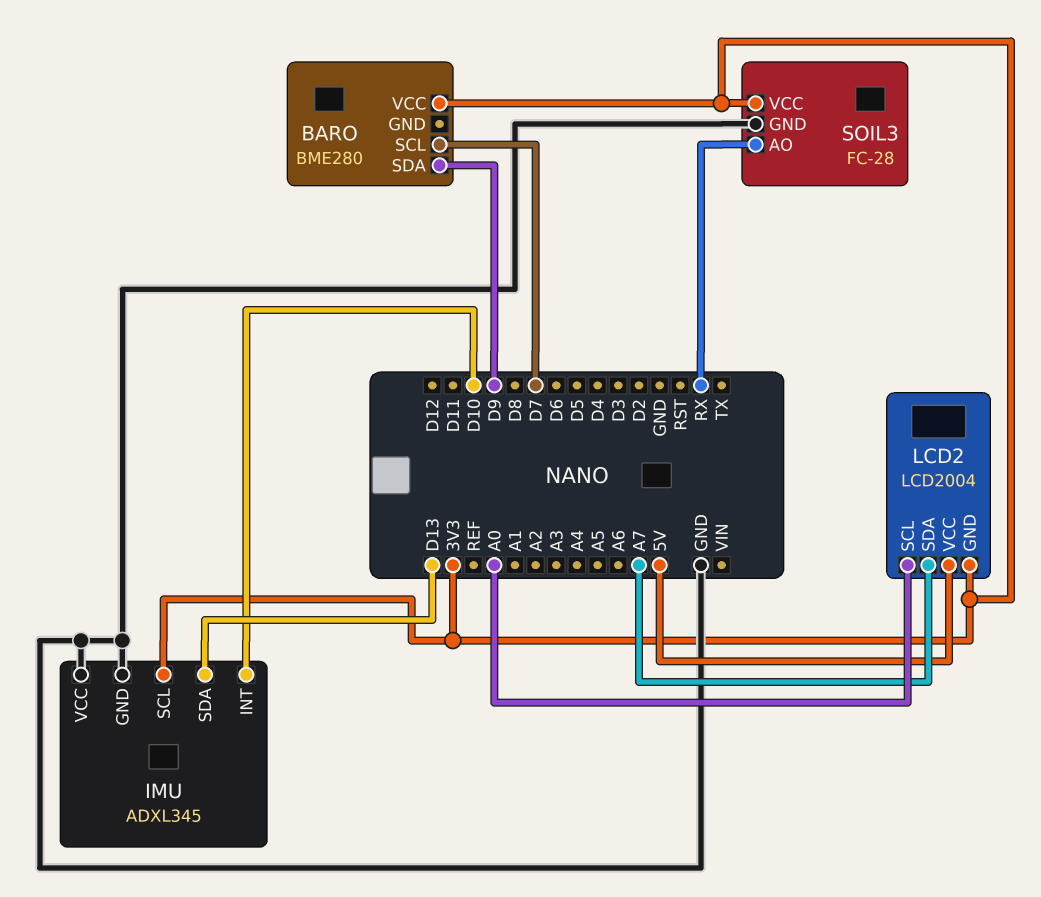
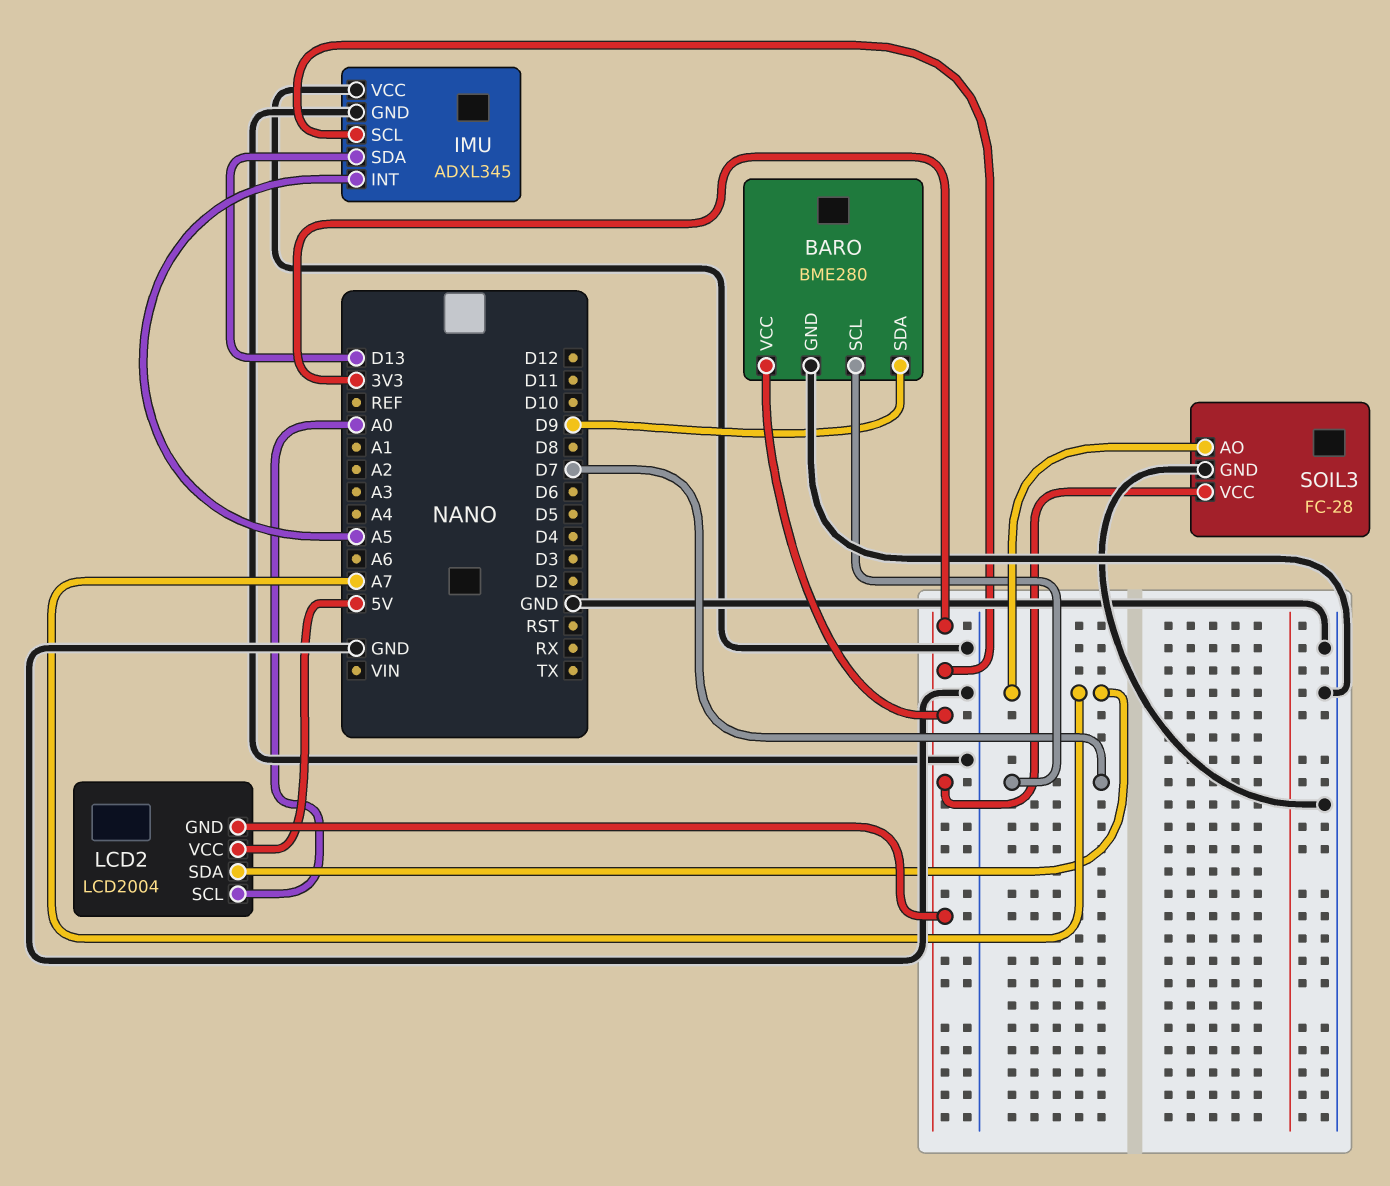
BARO pin GND: none -> GND
IMU pin INT: D10 -> A5
SOIL3 pin AO: RX -> A7

